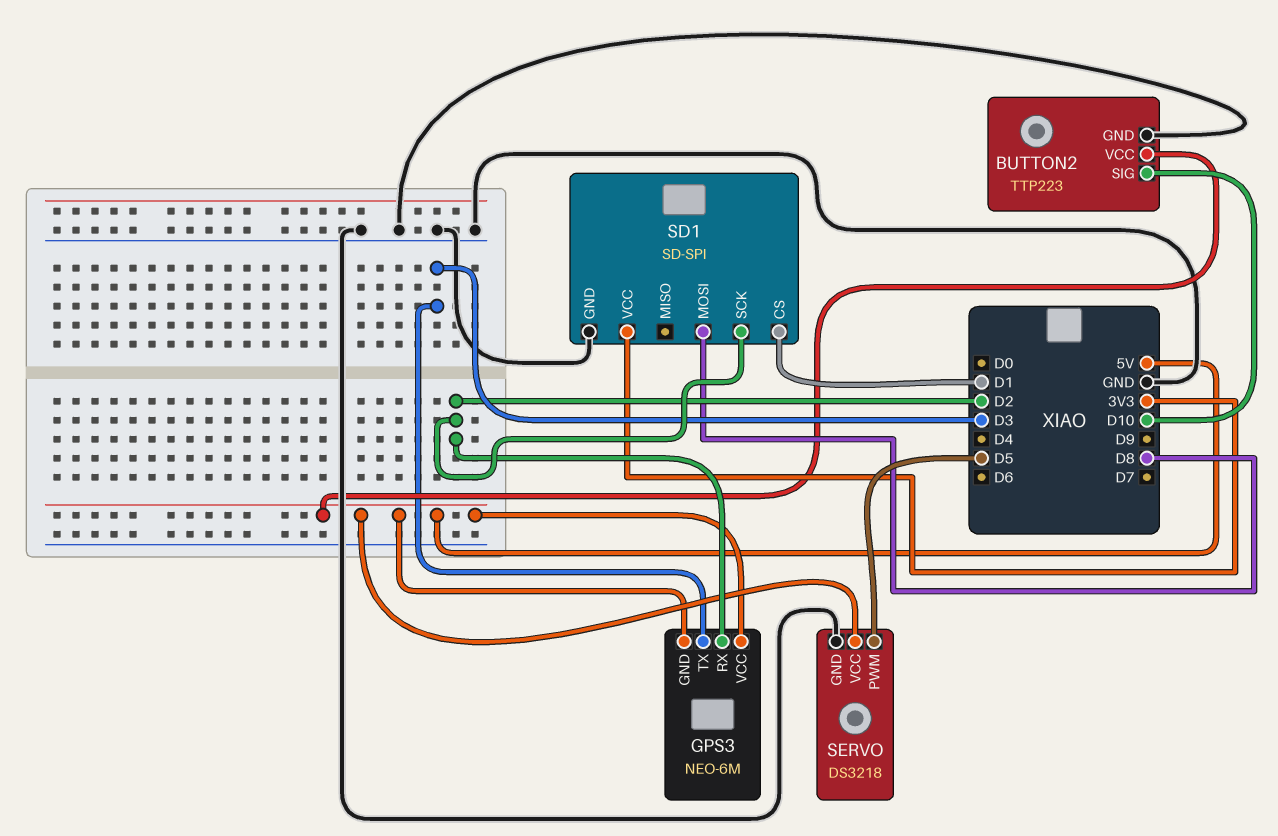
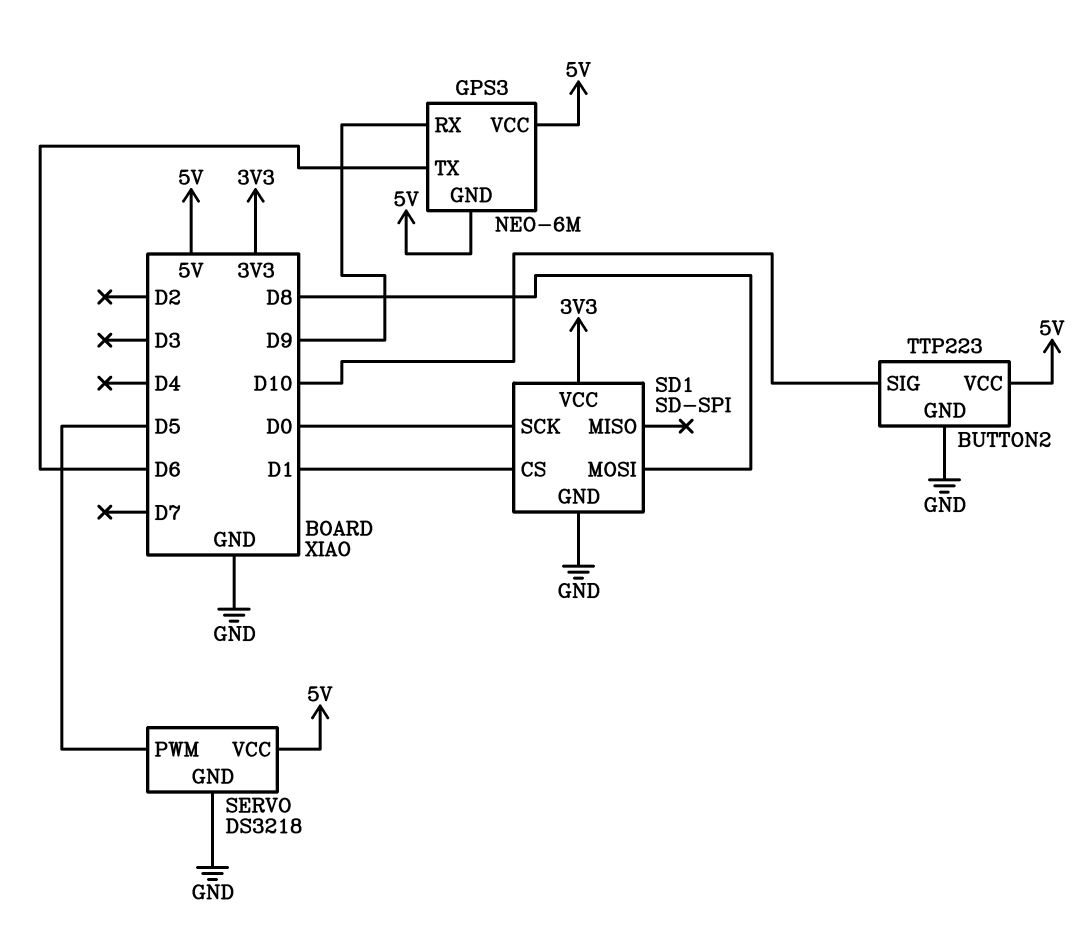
GPS3 pin RX: D2 -> D9
GPS3 pin TX: D3 -> D6
SD1 pin SCK: D2 -> D0

